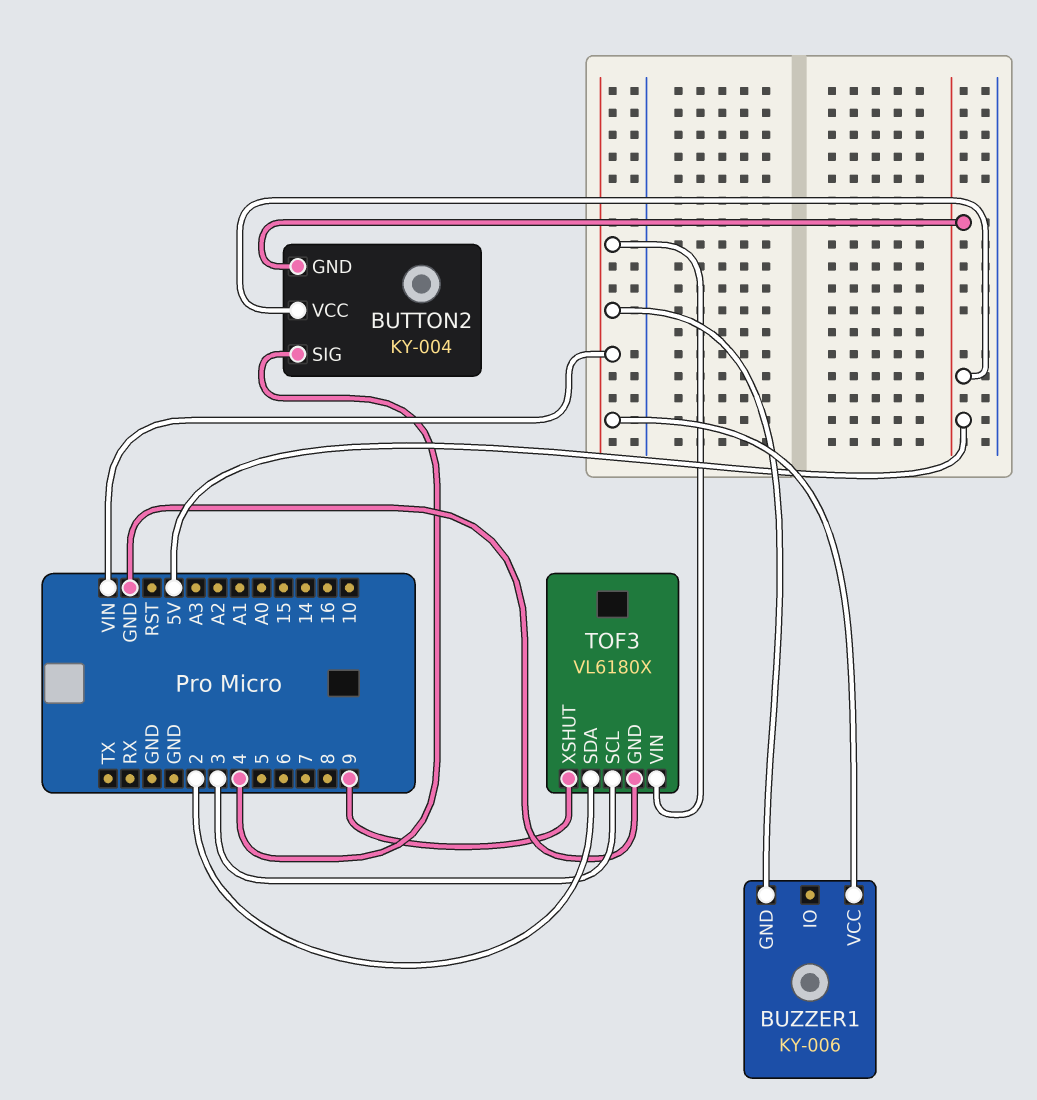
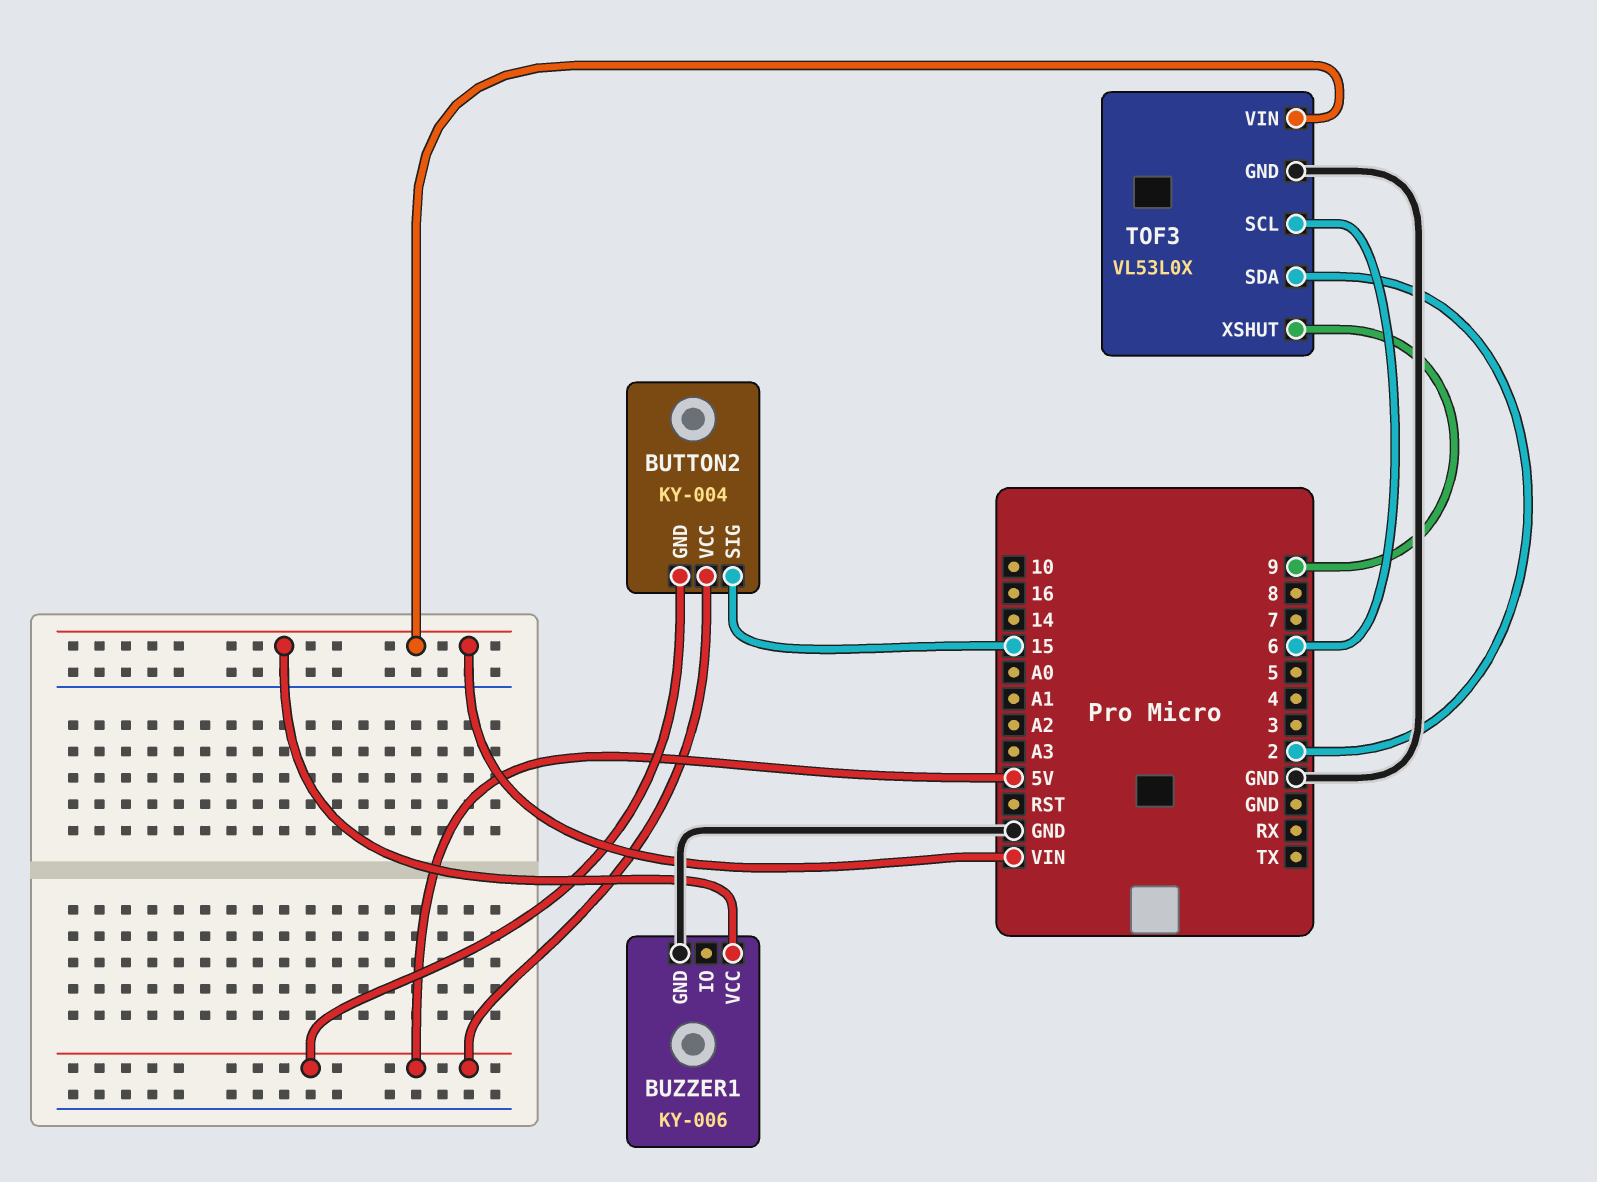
BUTTON2 pin SIG: 4 -> 15
BUZZER1 pin GND: VIN -> GND
TOF3: VL6180X -> VL53L0X
TOF3 pin SCL: 3 -> 6

